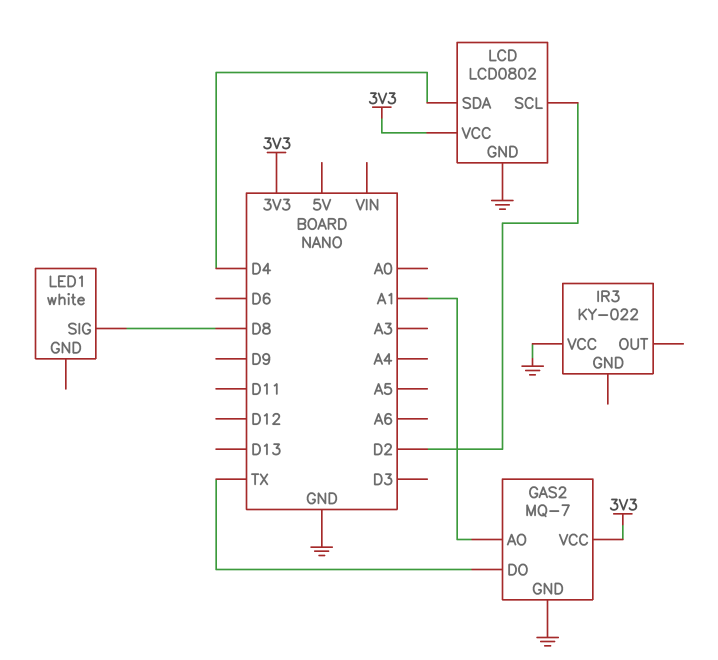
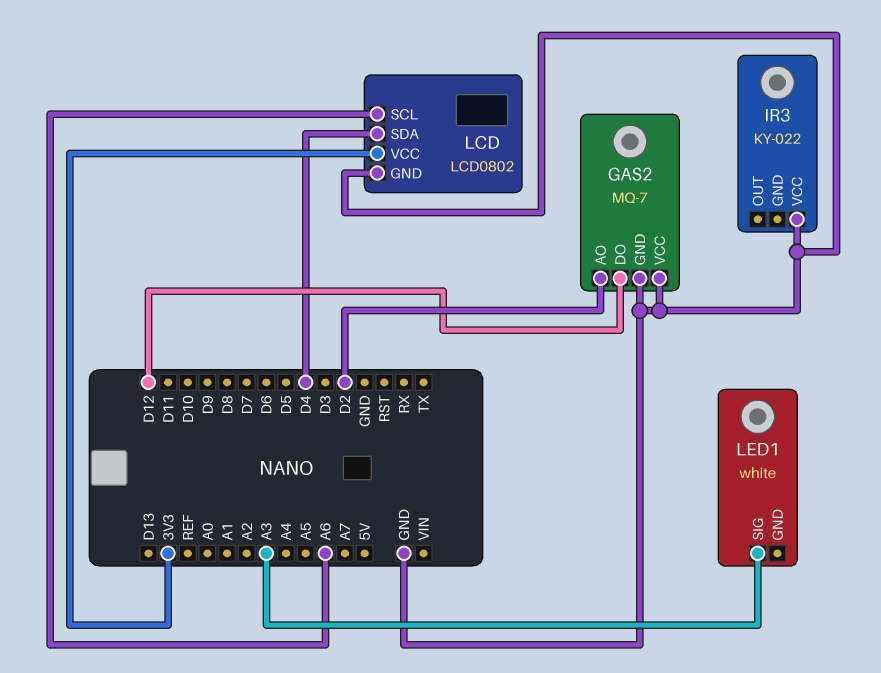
GAS2 pin AO: A1 -> D2
GAS2 pin DO: TX -> D12
GAS2 pin VCC: 3V3 -> GND
LCD pin SCL: D2 -> A6
LED1 pin SIG: D8 -> A3

